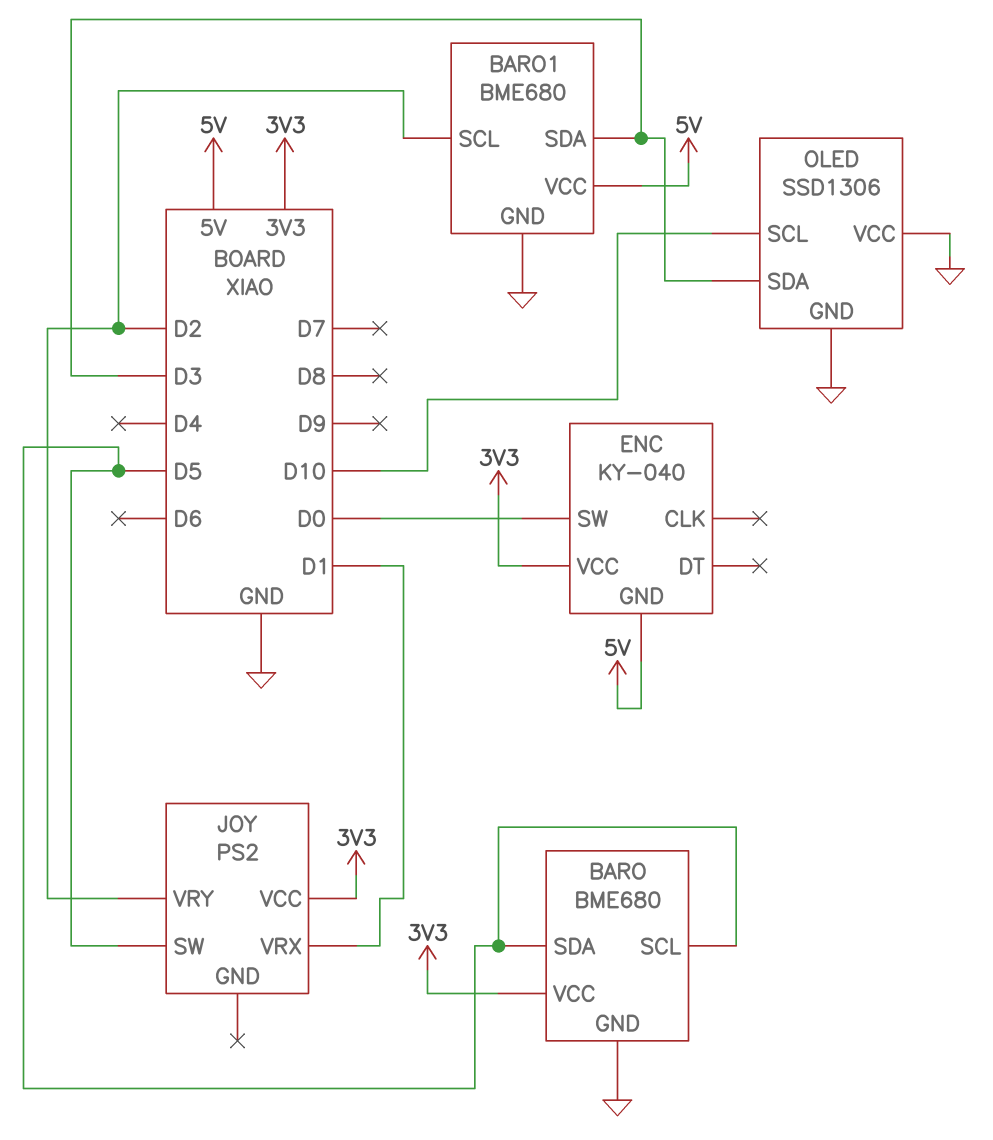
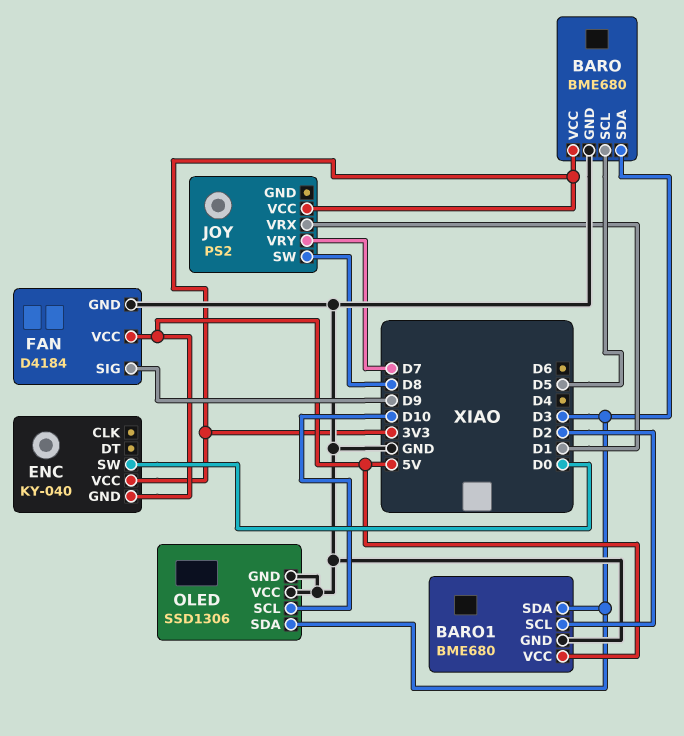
BARO pin SDA: D5 -> D3
FAN: none -> D4184
FAN pin GND: none -> GND
FAN pin SIG: none -> D9
FAN pin VCC: none -> 5V
JOY pin SW: D5 -> D8
JOY pin VRY: D2 -> D7

